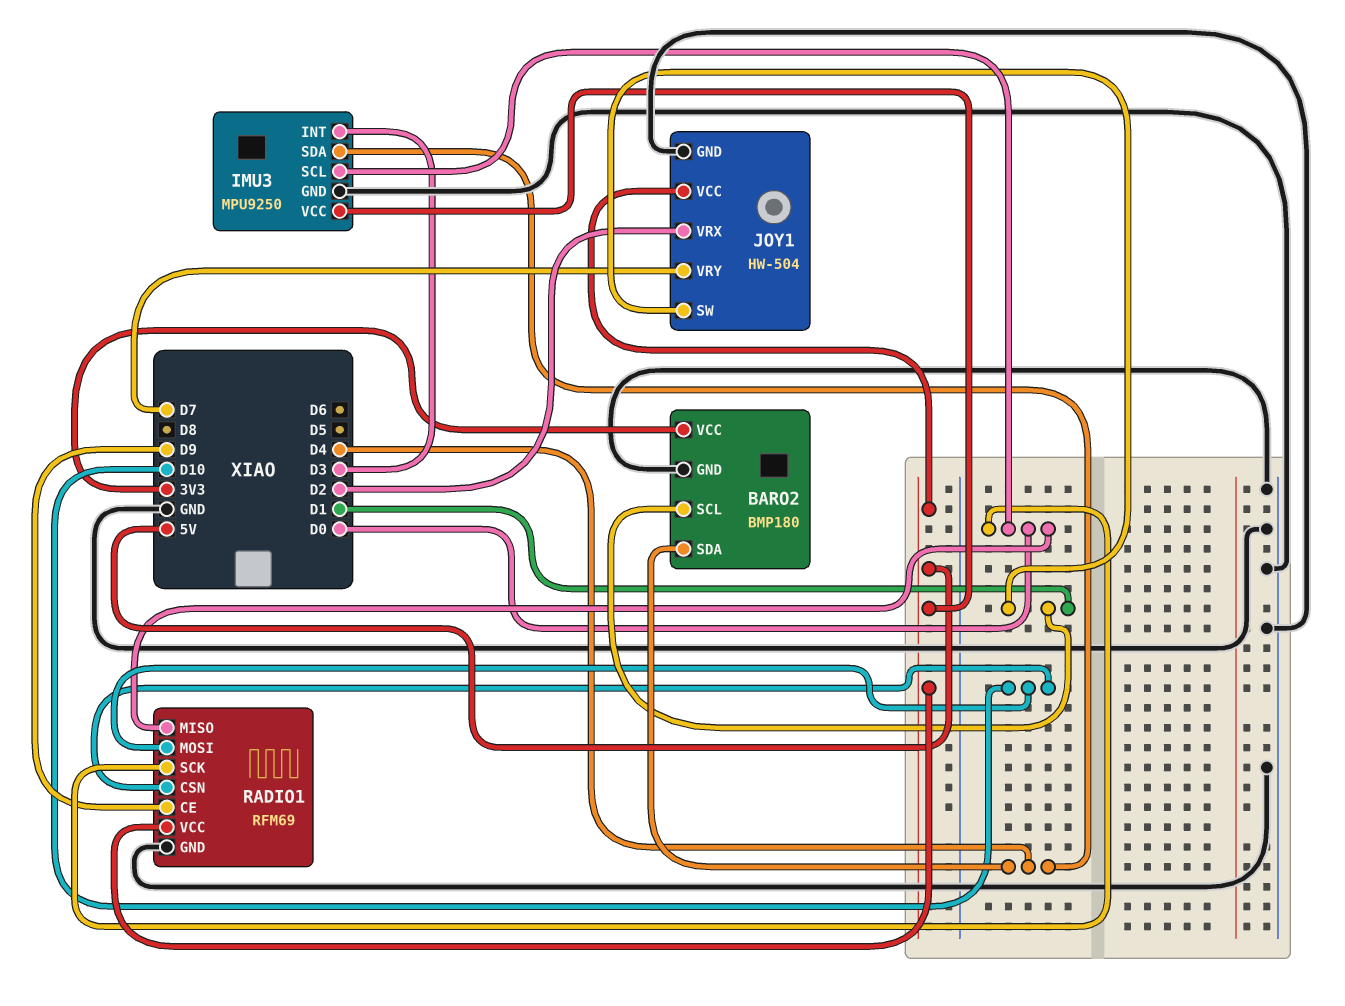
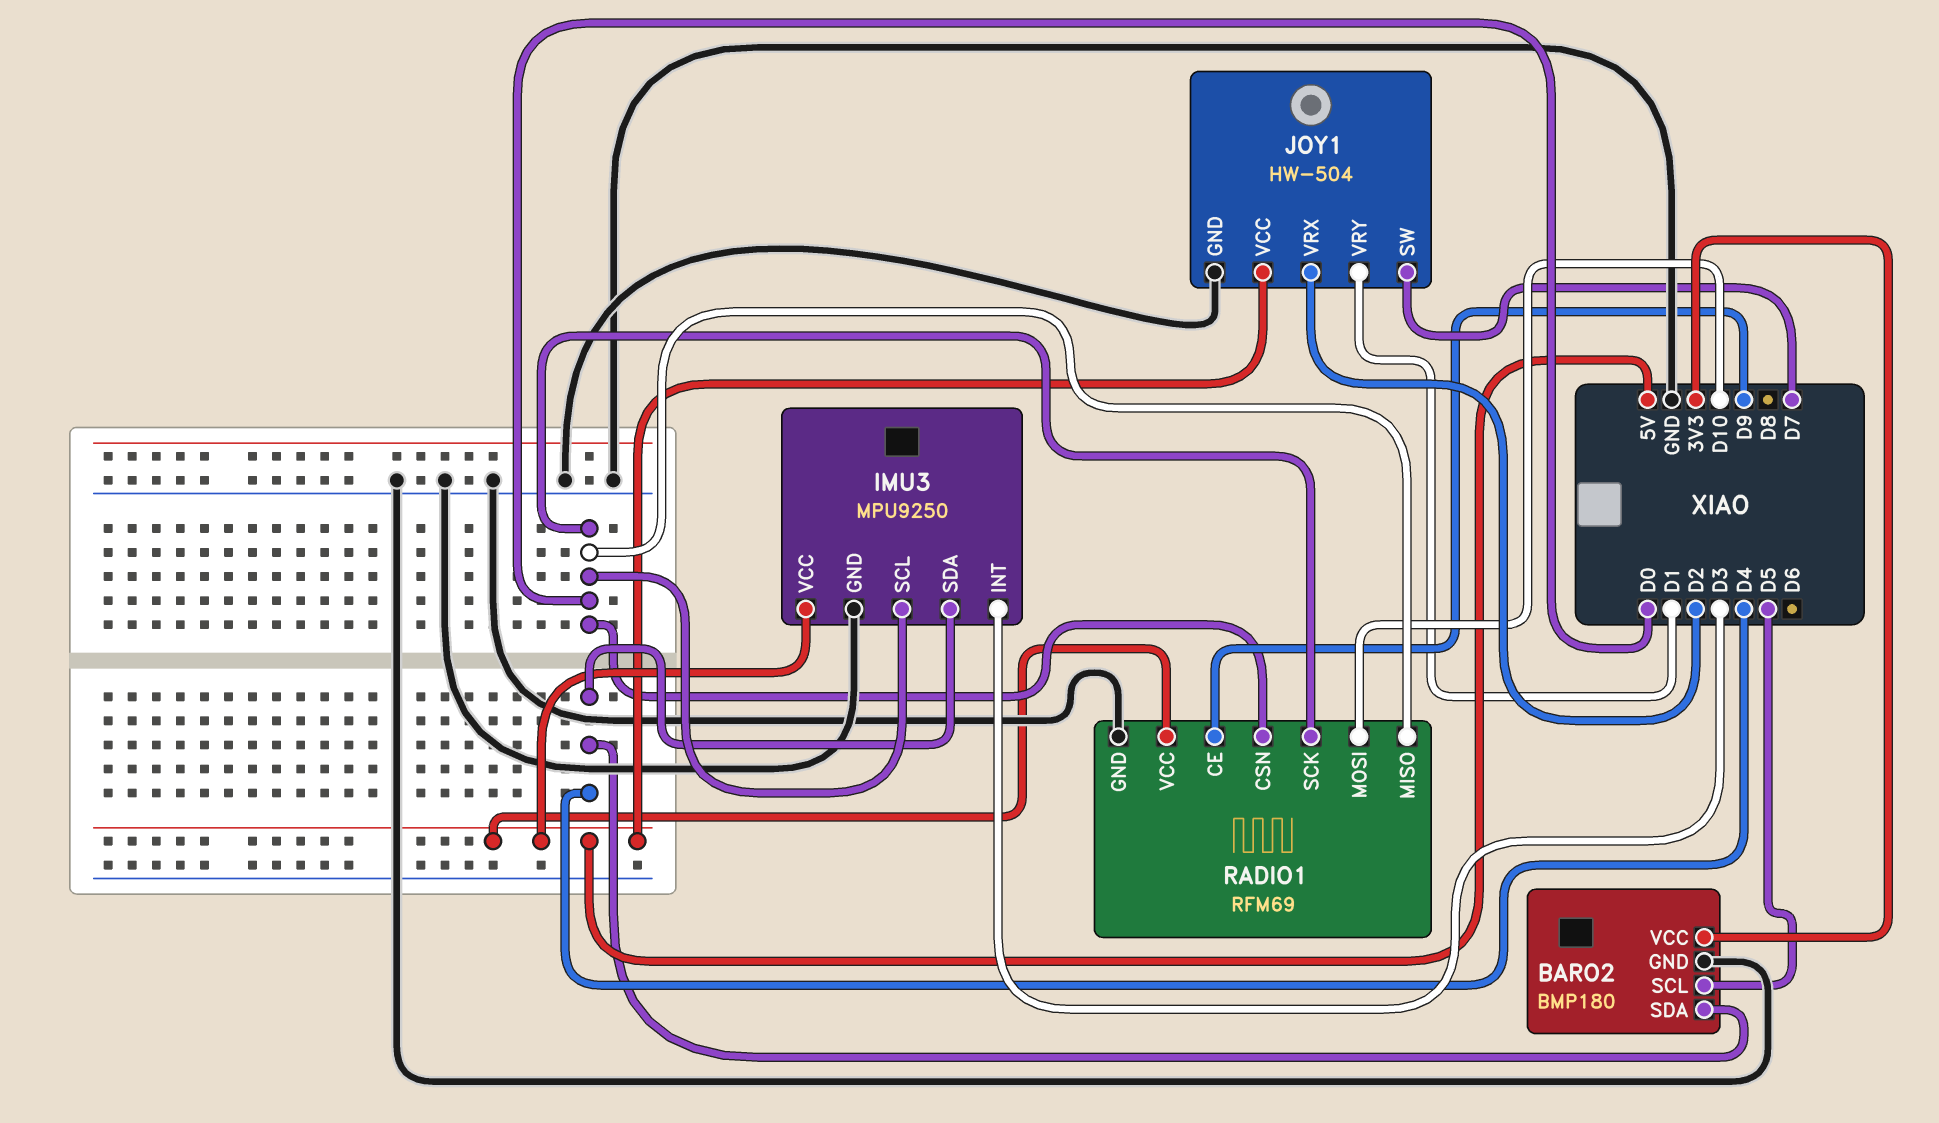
BARO2 pin SCL: D1 -> D5
JOY1 pin SW: D1 -> D7
JOY1 pin VRY: D7 -> D1
RADIO1 pin CSN: D10 -> D0

